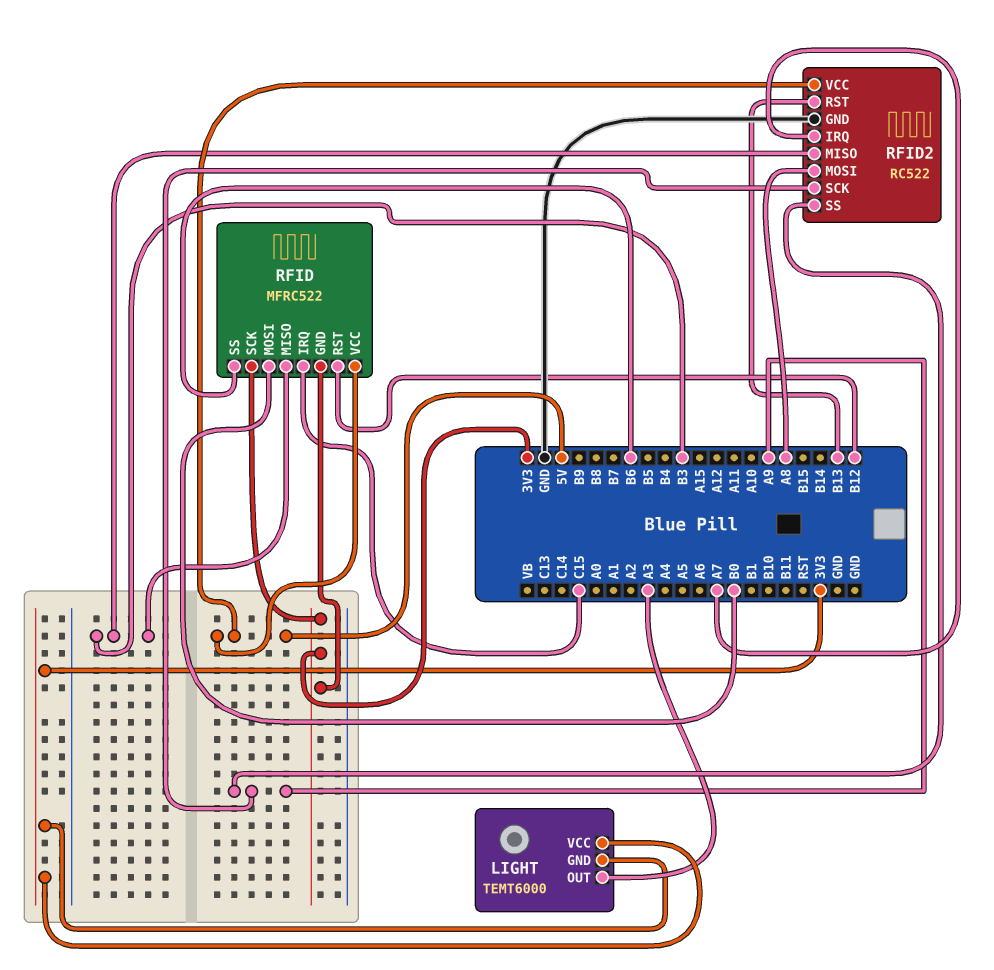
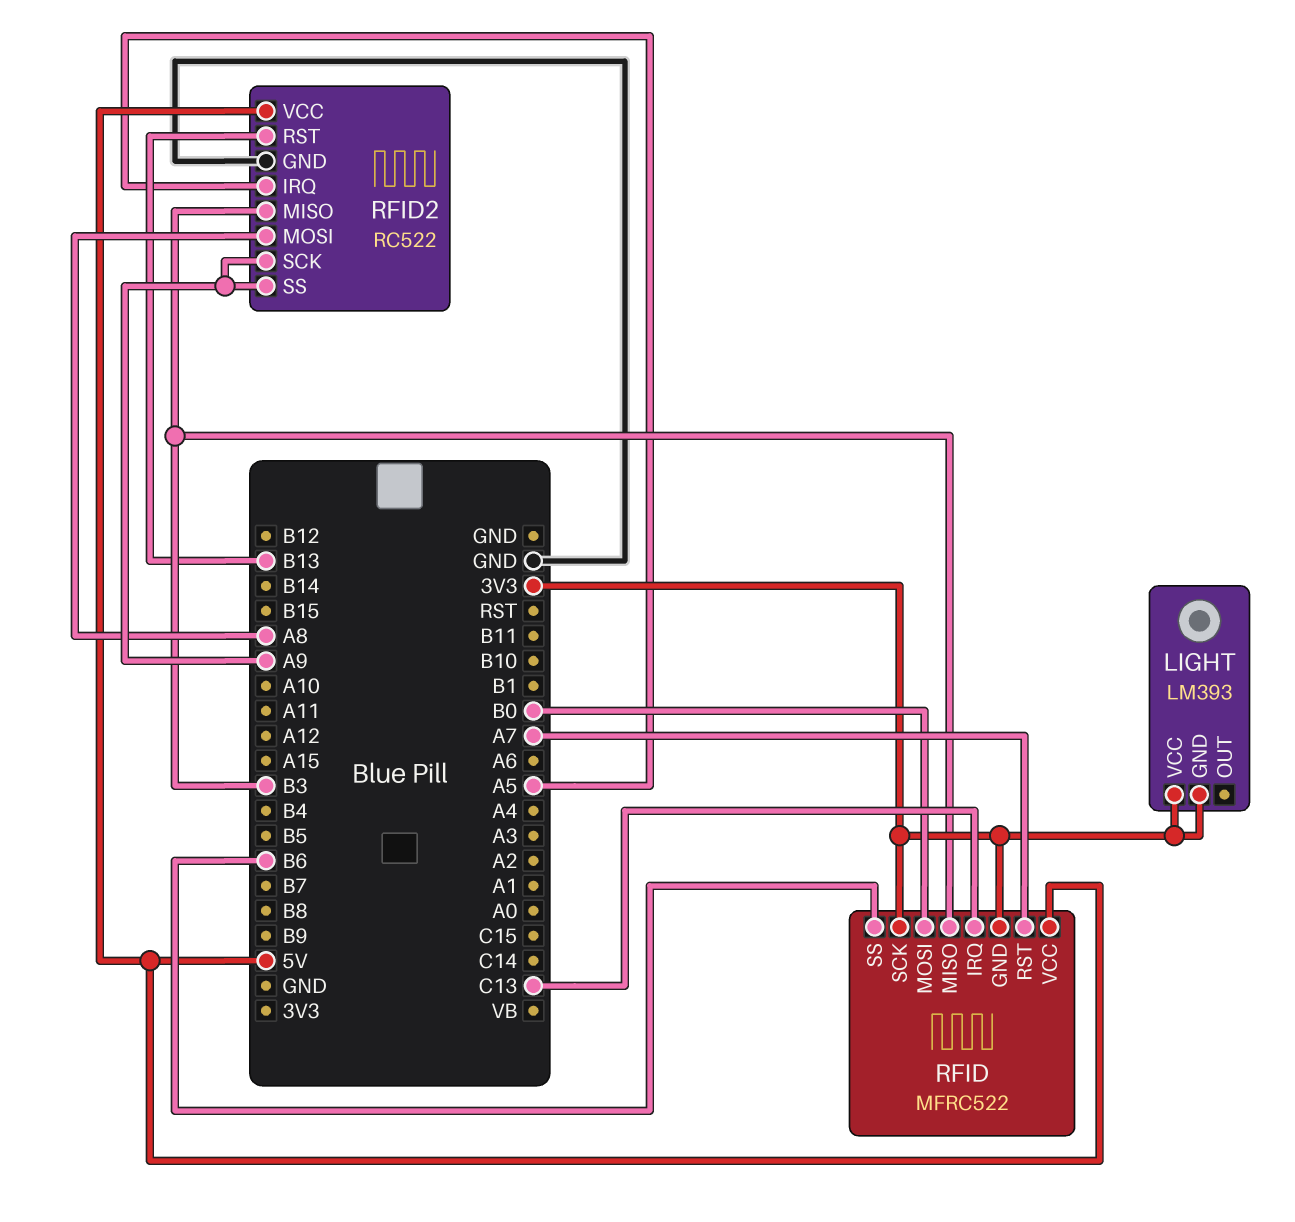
LIGHT: TEMT6000 -> LM393
LIGHT pin OUT: A3 -> none
RFID pin IRQ: C15 -> C13
RFID pin RST: B12 -> A7
RFID2 pin IRQ: A7 -> A5

